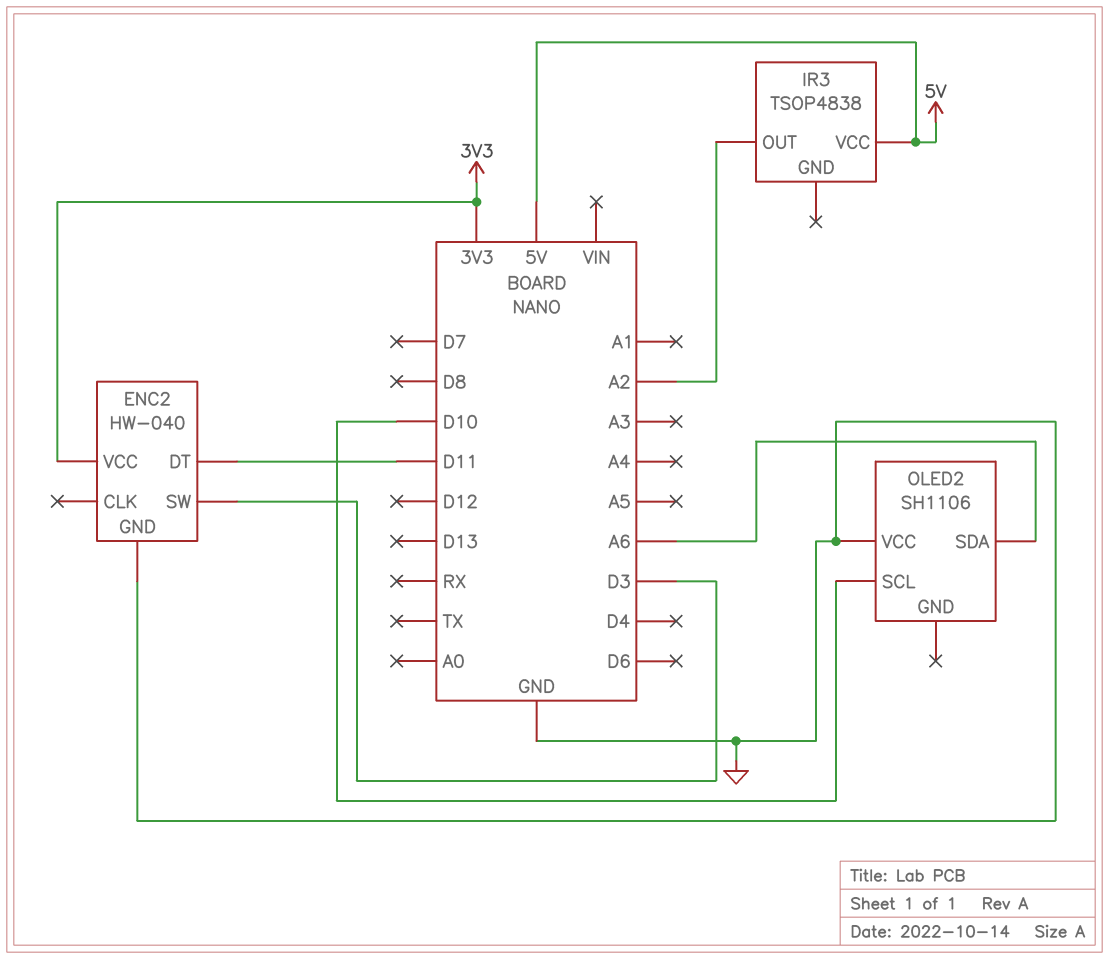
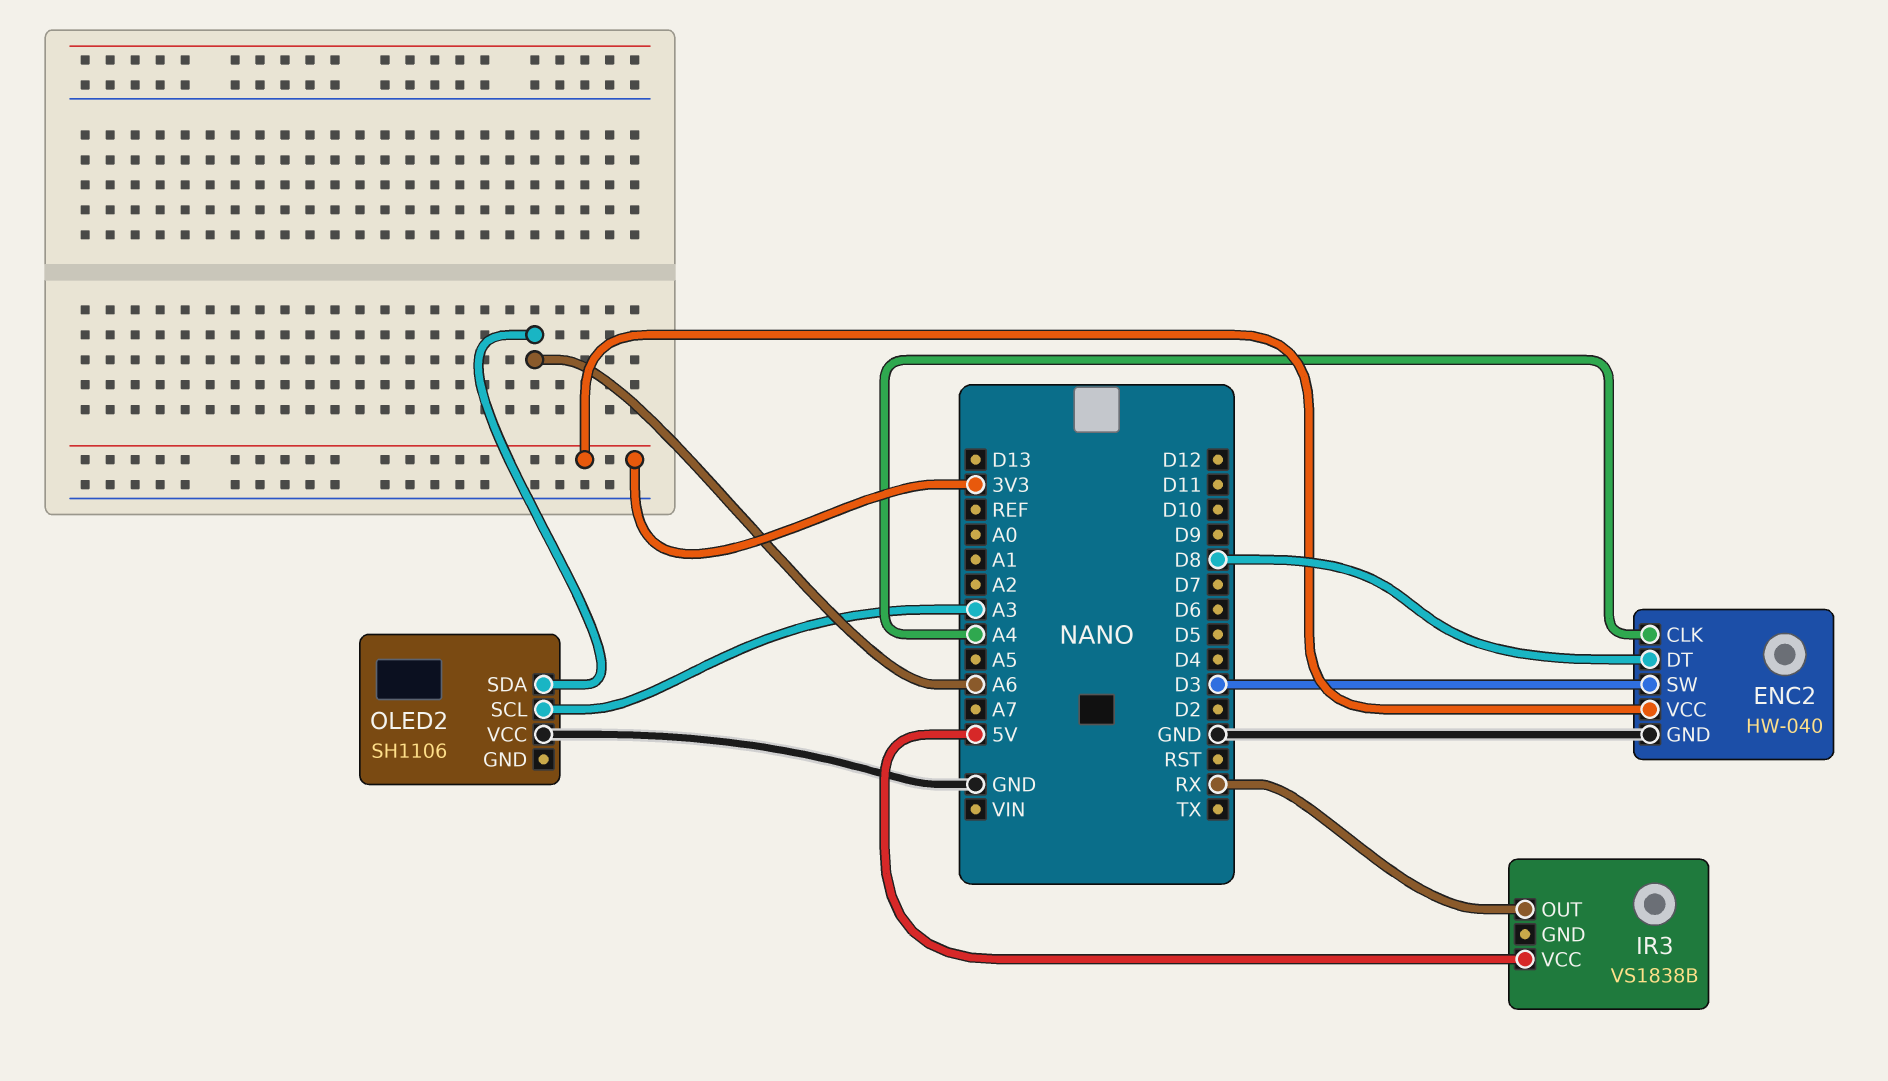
ENC2 pin CLK: none -> A4
ENC2 pin DT: D11 -> D8
IR3: TSOP4838 -> VS1838B
IR3 pin OUT: A2 -> RX
OLED2 pin SCL: D10 -> A3

